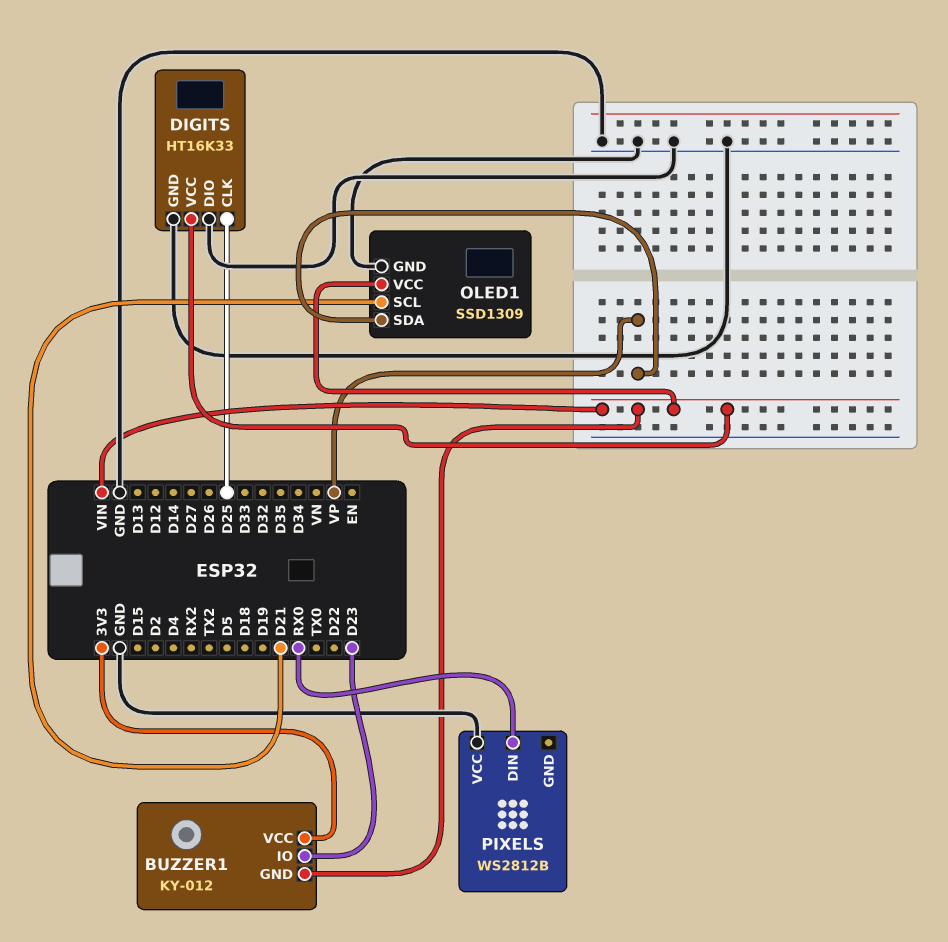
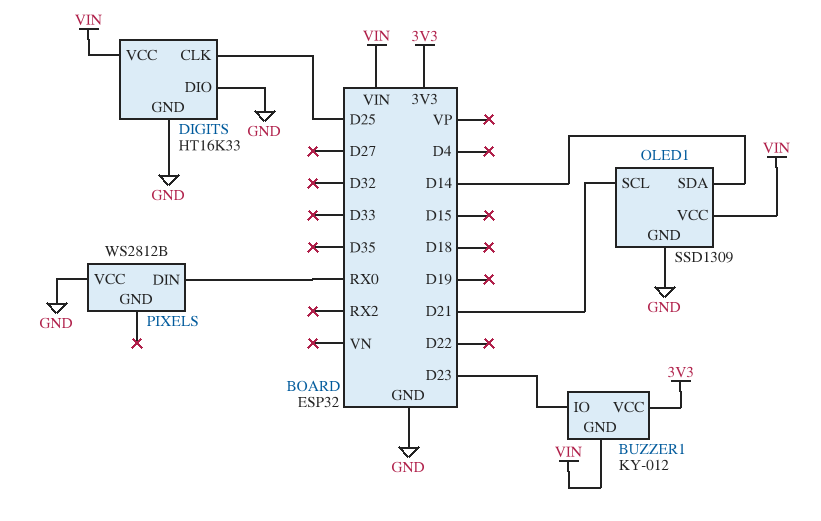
OLED1 pin SDA: VP -> D14

